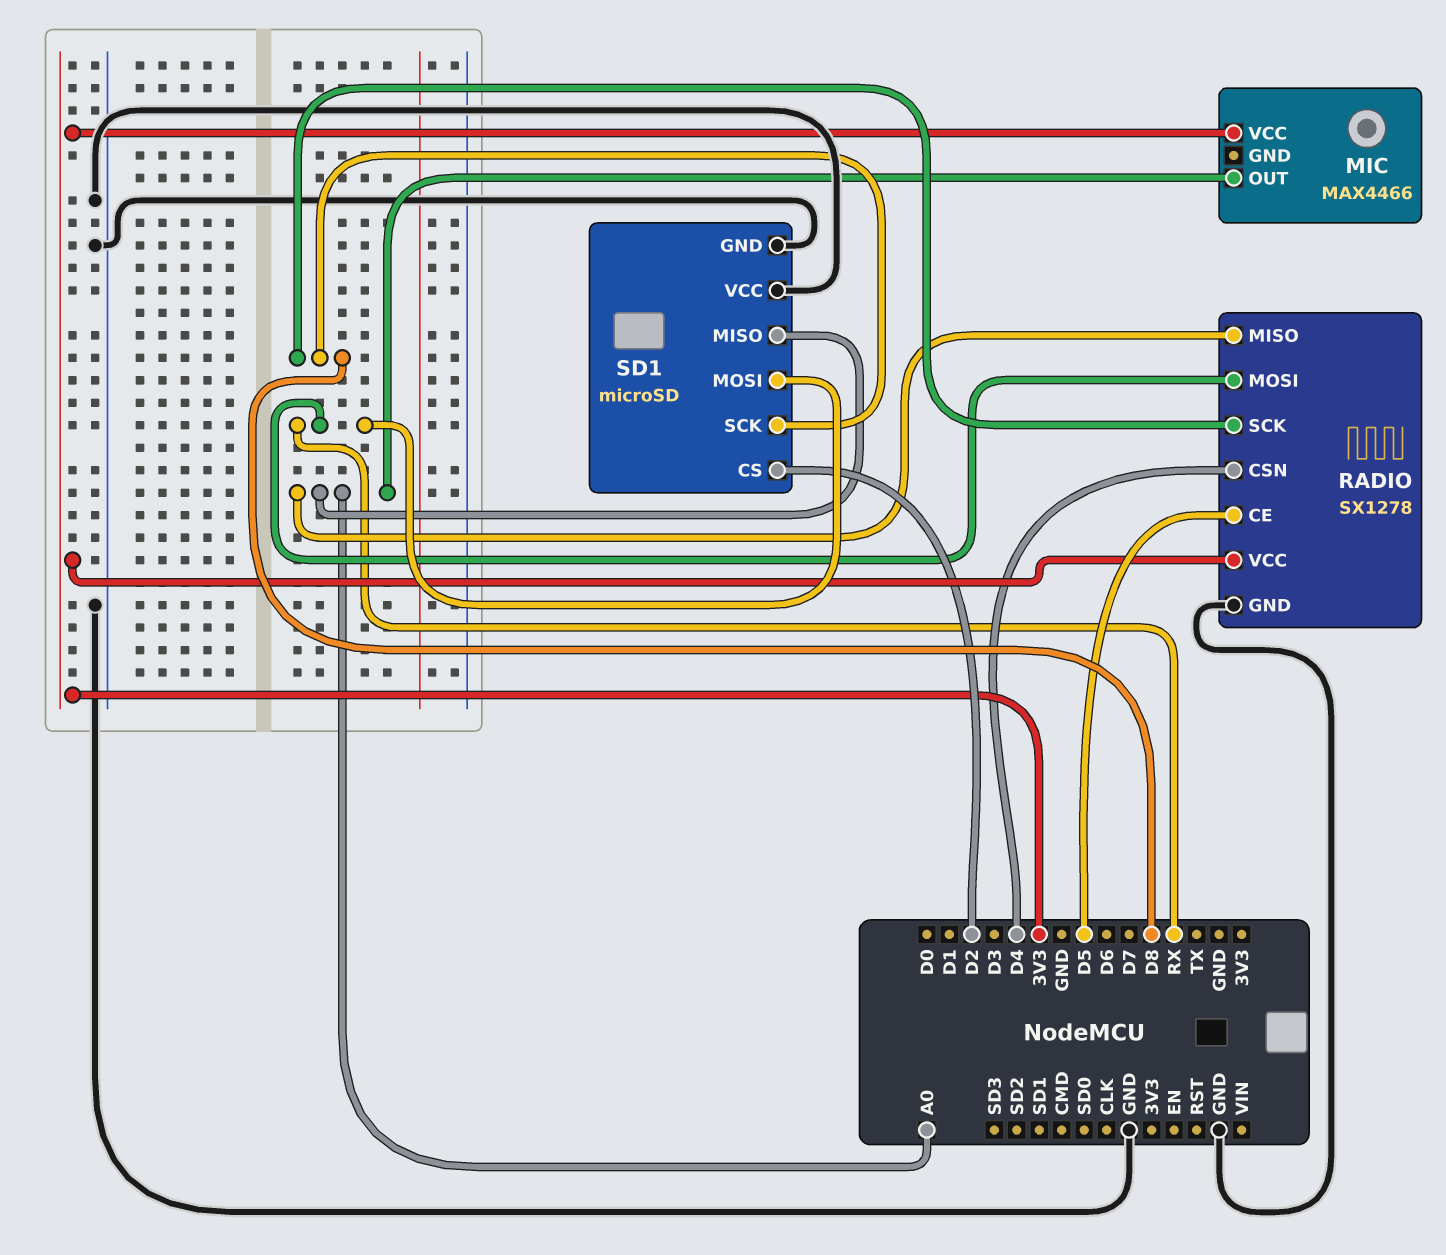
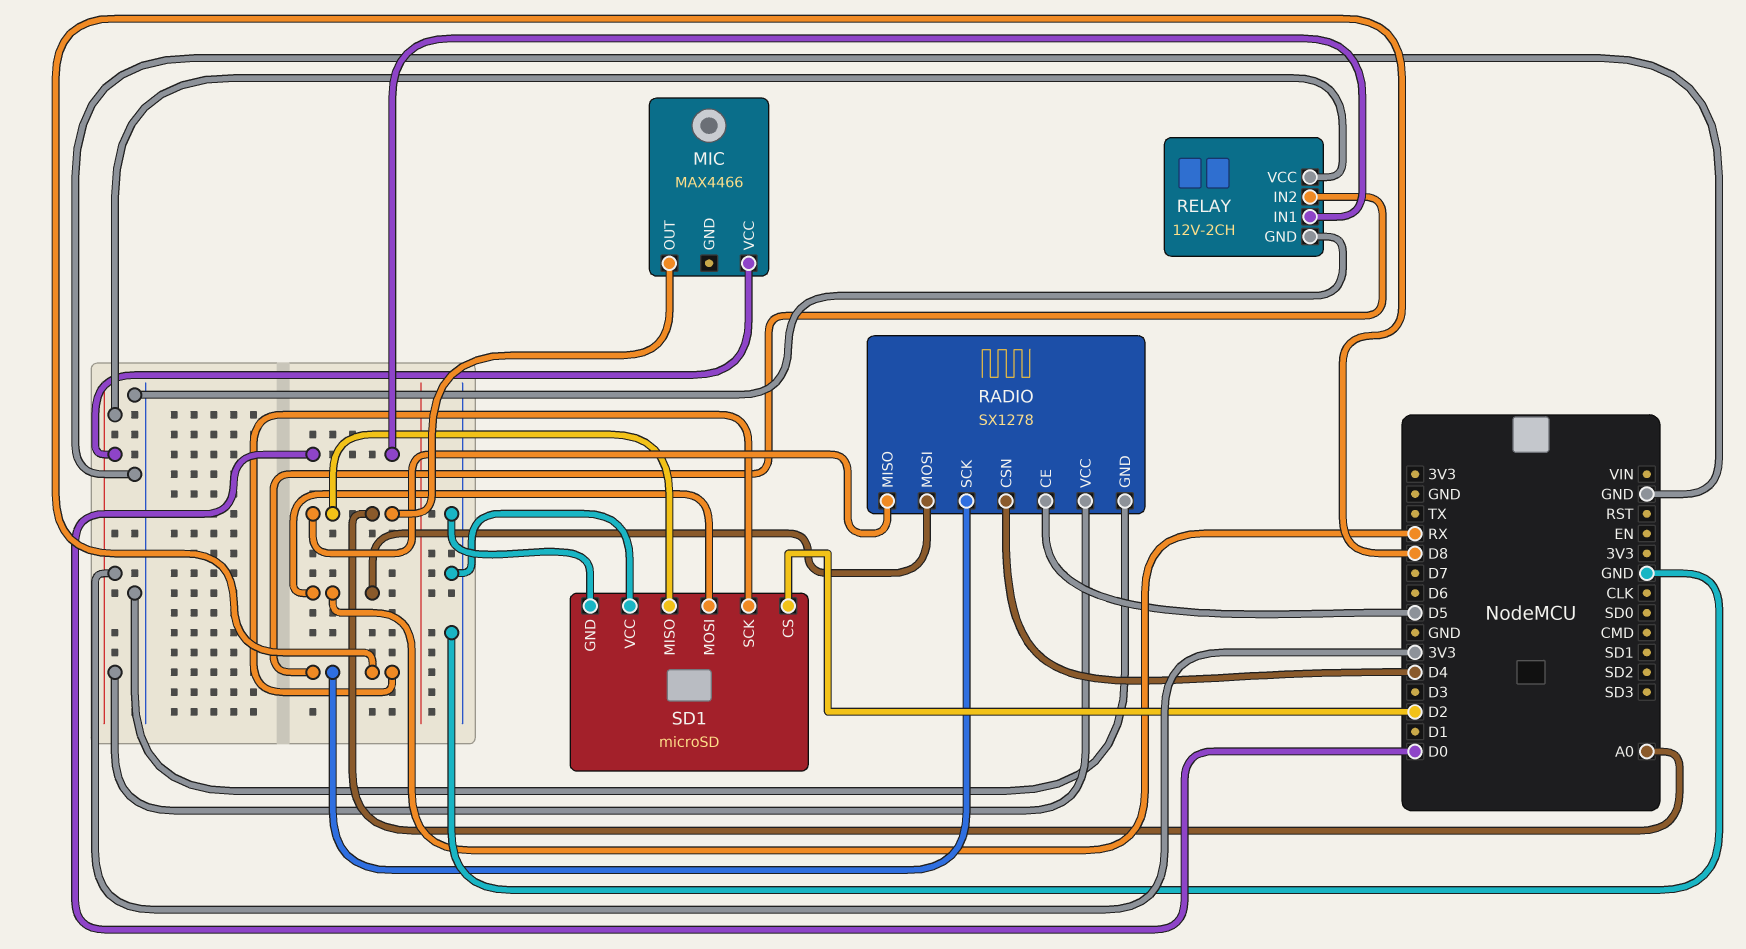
RELAY: none -> 12V-2CH
RELAY pin GND: none -> GND
RELAY pin IN1: none -> D0
RELAY pin IN2: none -> D8
RELAY pin VCC: none -> 3V3

